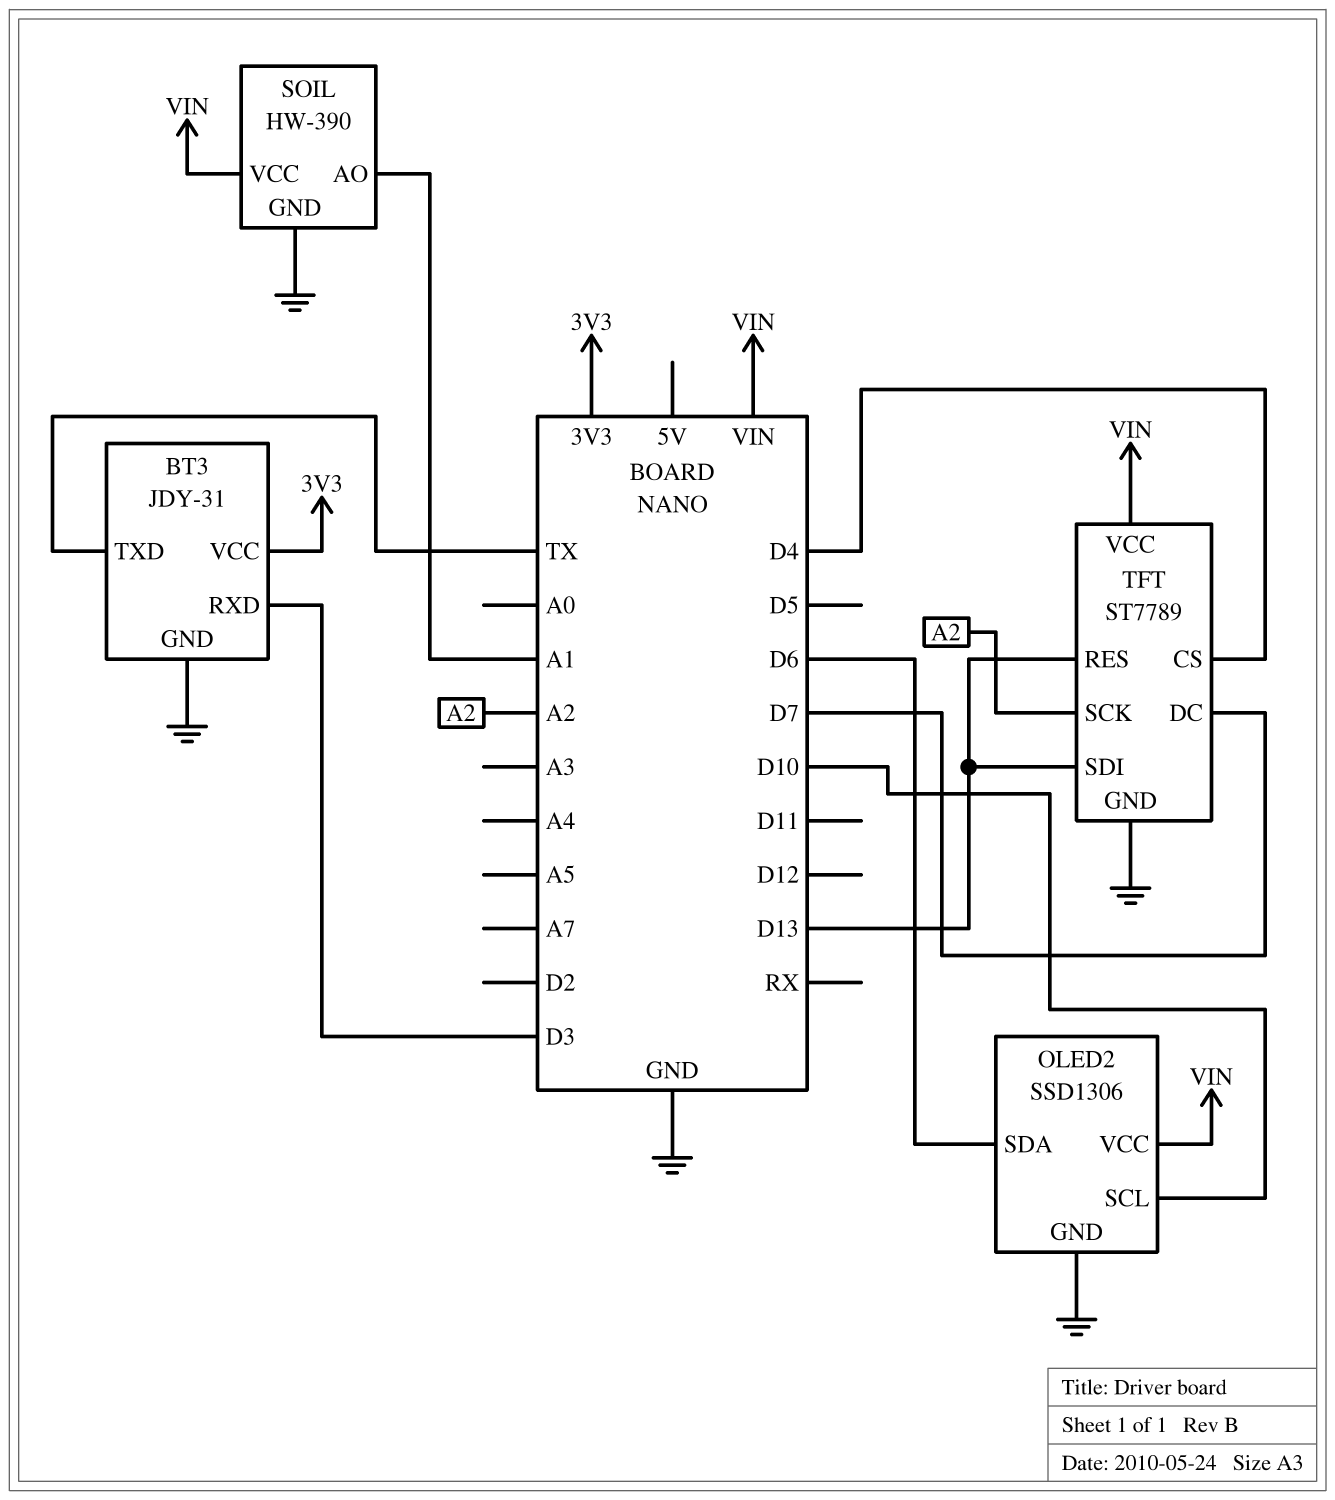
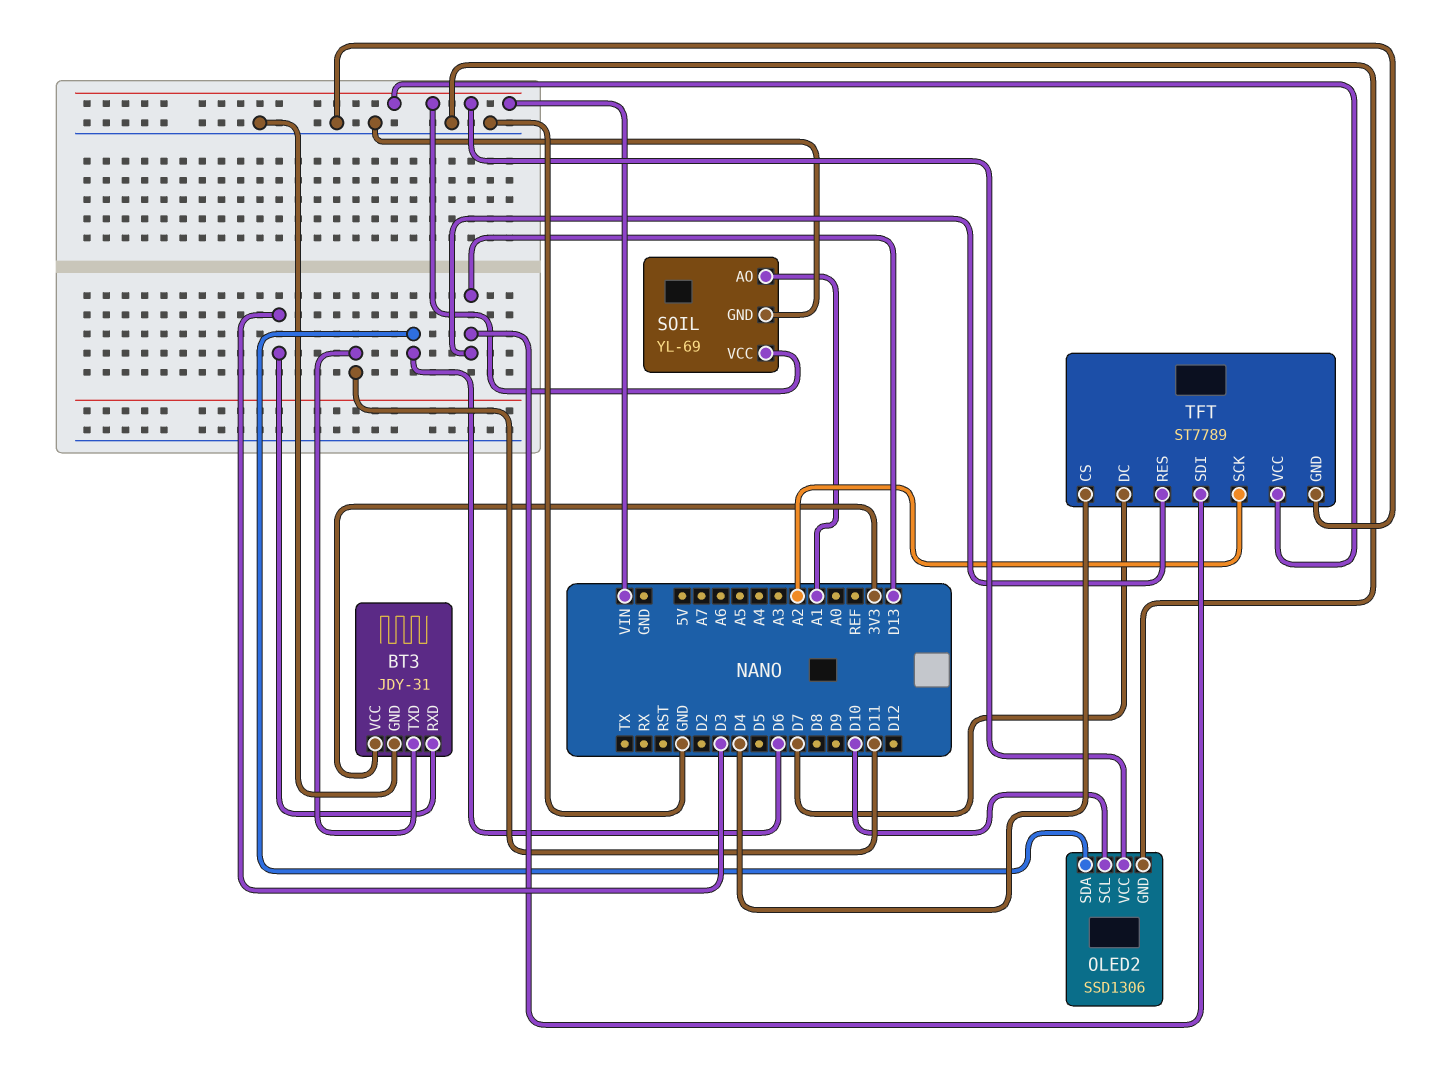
BT3 pin TXD: TX -> D11
SOIL: HW-390 -> YL-69

